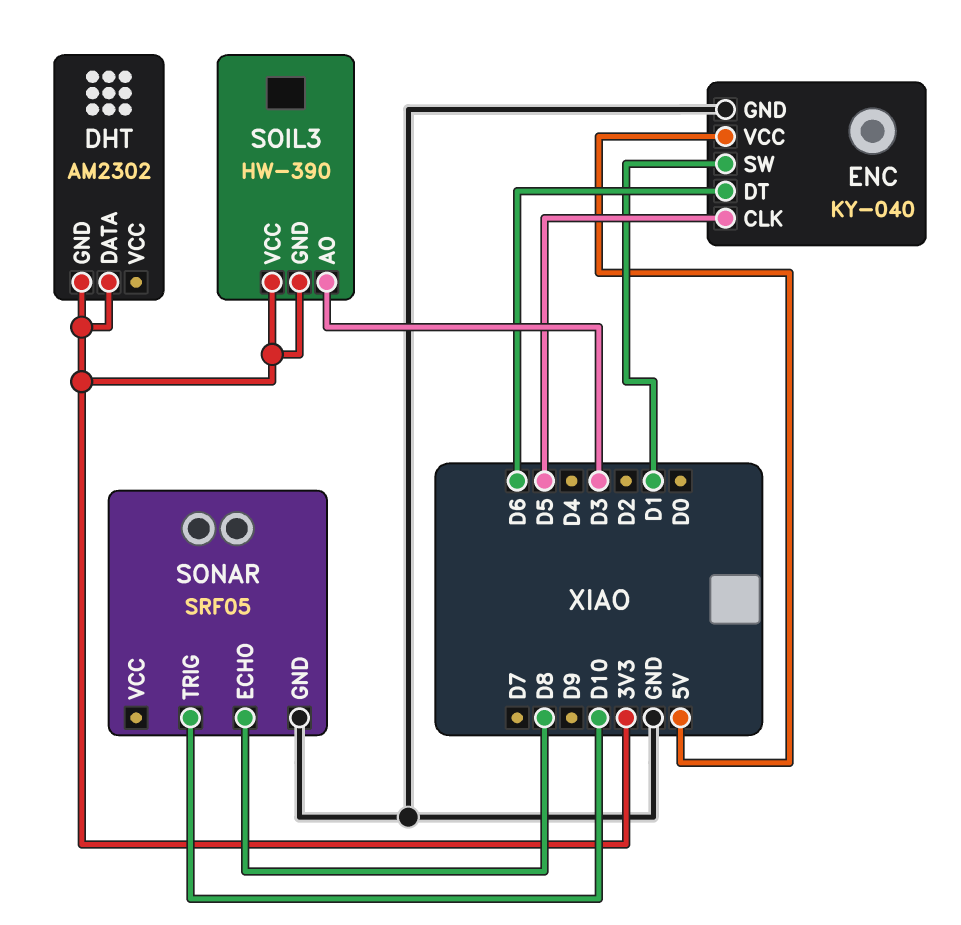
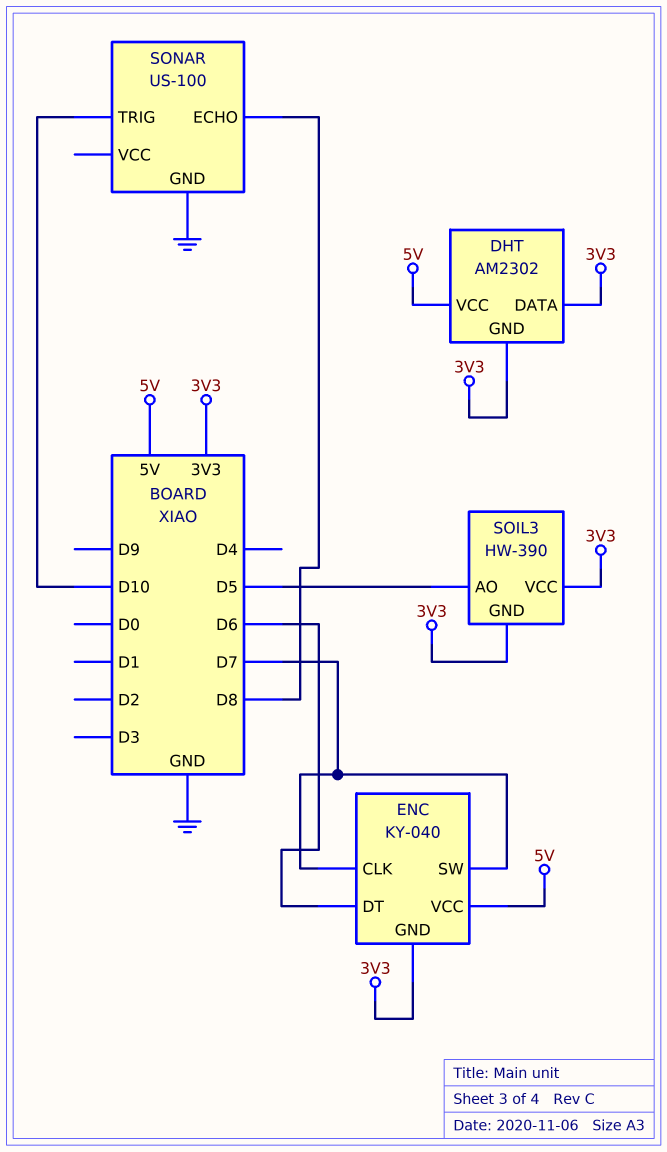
DHT pin VCC: none -> 5V
ENC pin CLK: D5 -> D7
ENC pin GND: GND -> 3V3
ENC pin SW: D1 -> D7
SOIL3 pin AO: D3 -> D5
SONAR: SRF05 -> US-100

